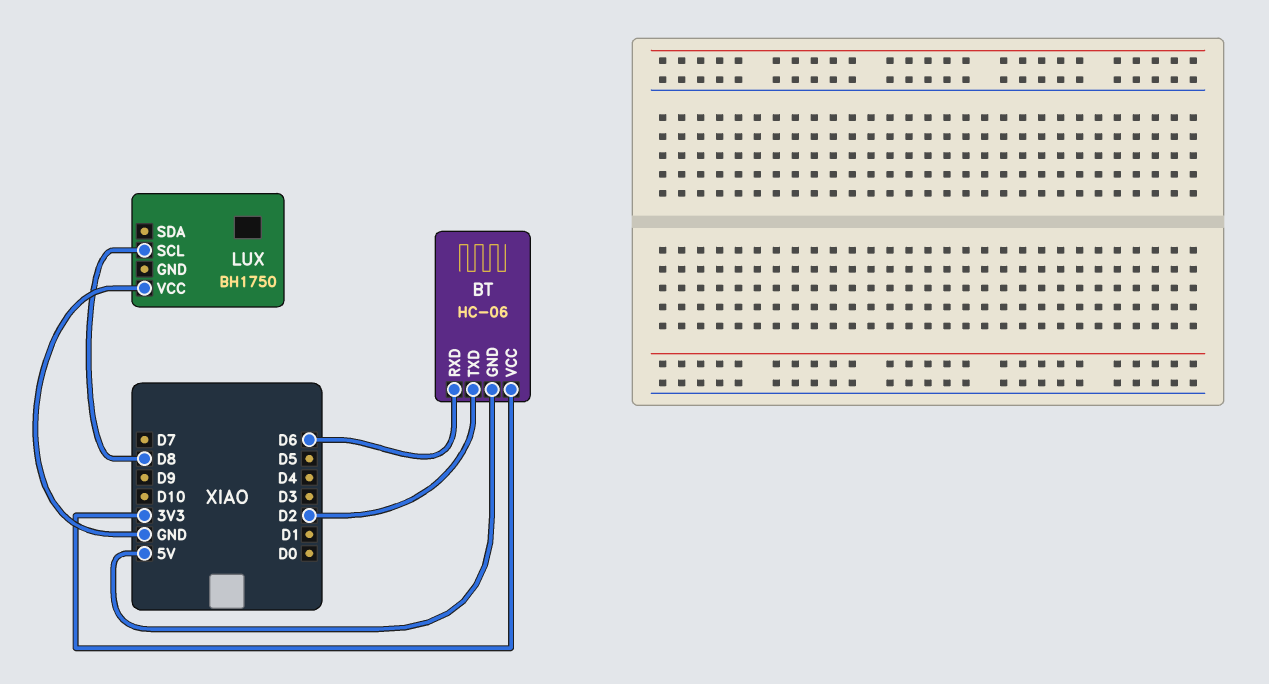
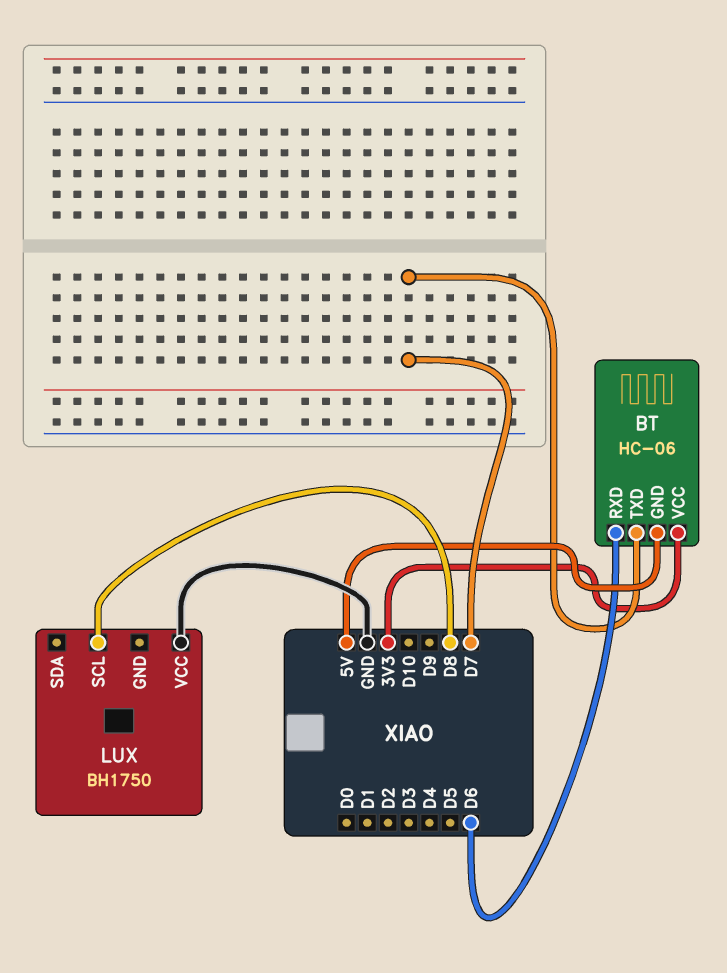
BT pin TXD: D2 -> D7

